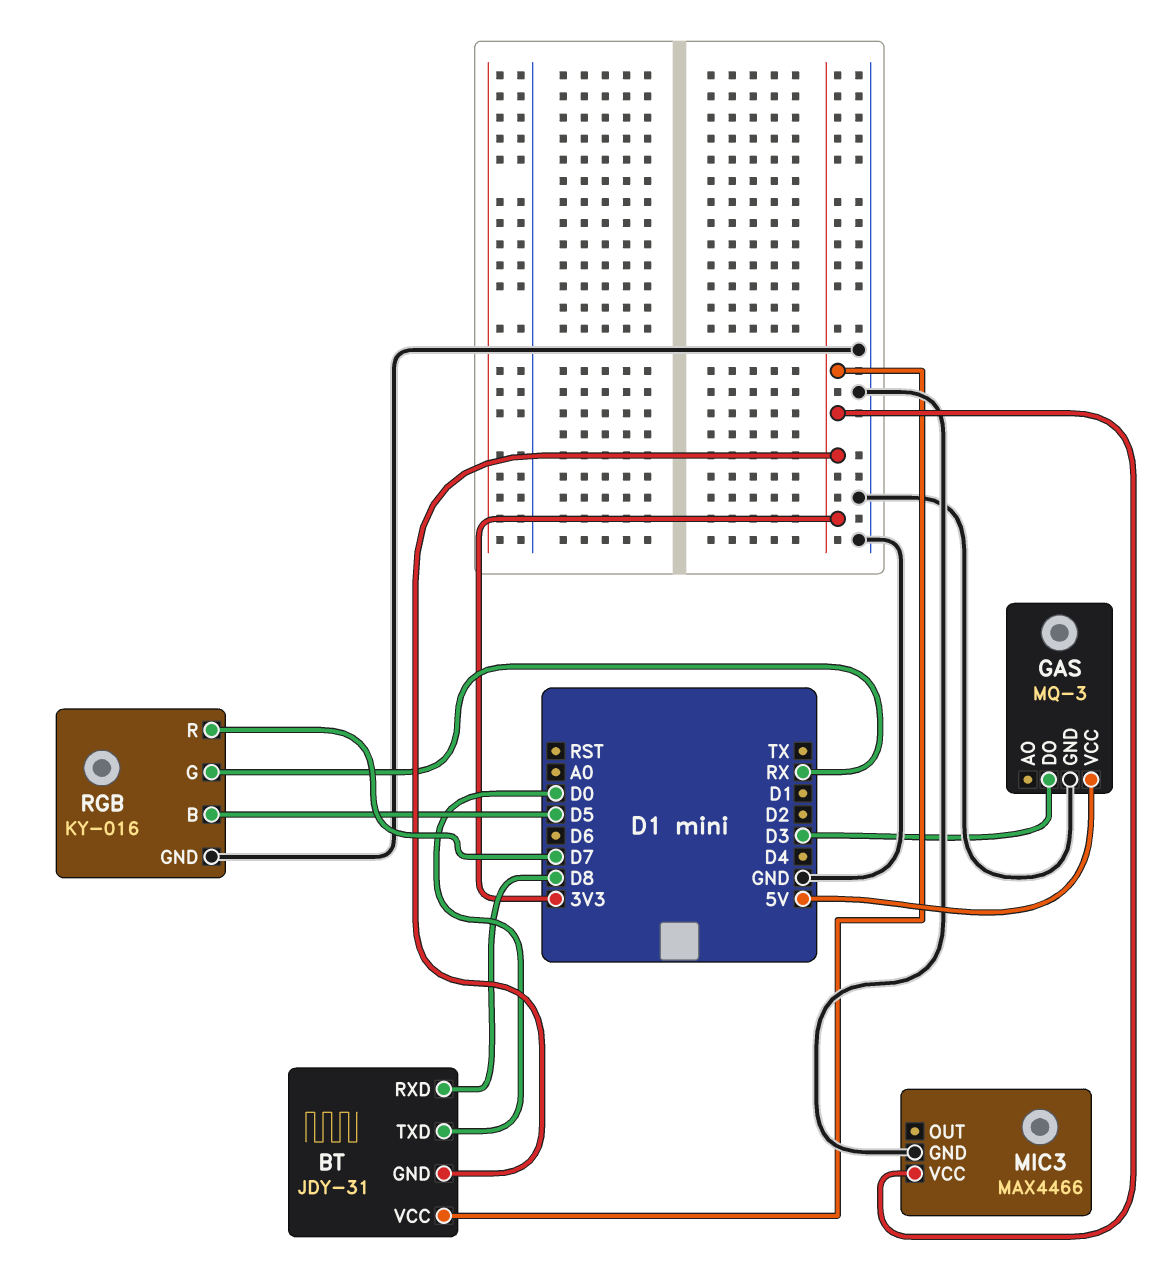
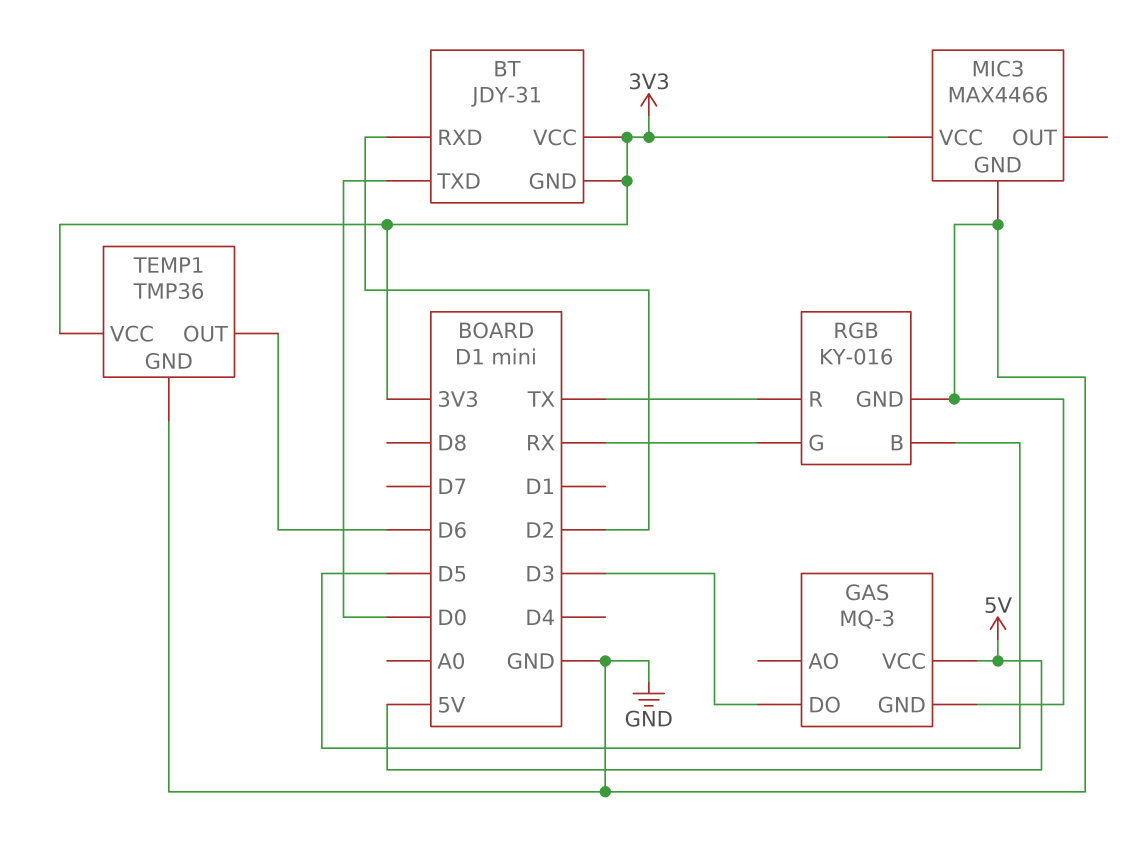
BT pin RXD: D8 -> D2
RGB pin R: D7 -> TX
TEMP1: none -> TMP36
TEMP1 pin GND: none -> GND
TEMP1 pin OUT: none -> D6
TEMP1 pin VCC: none -> 3V3

